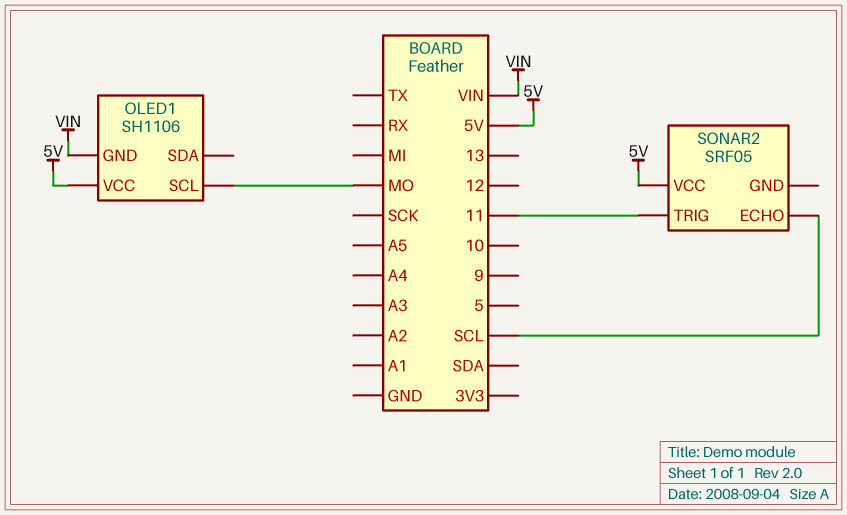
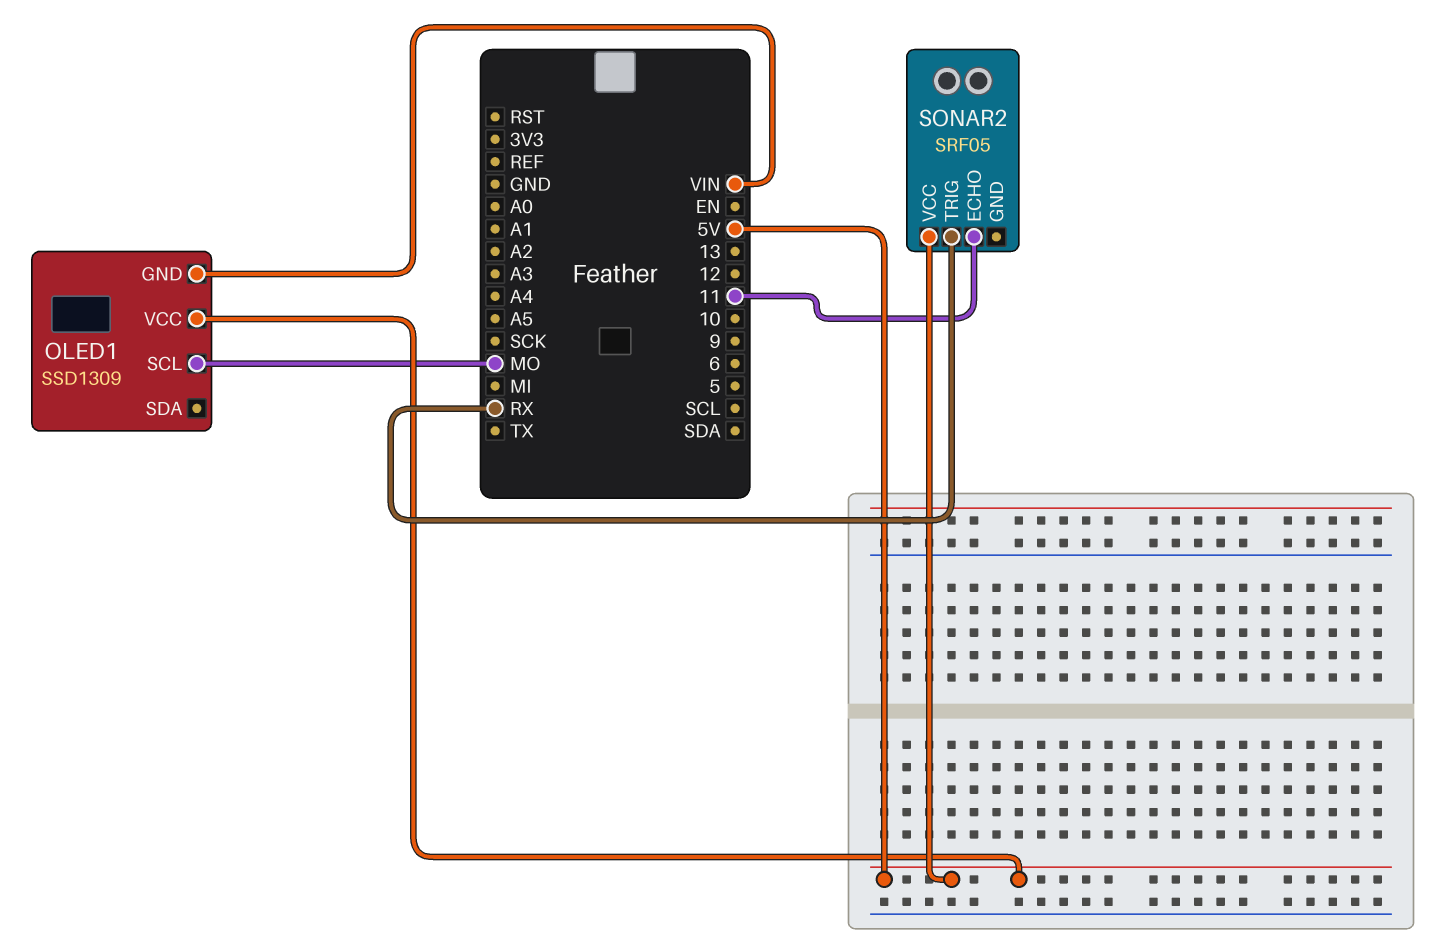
OLED1: SH1106 -> SSD1309
SONAR2 pin ECHO: SCL -> 11
SONAR2 pin TRIG: 11 -> RX

